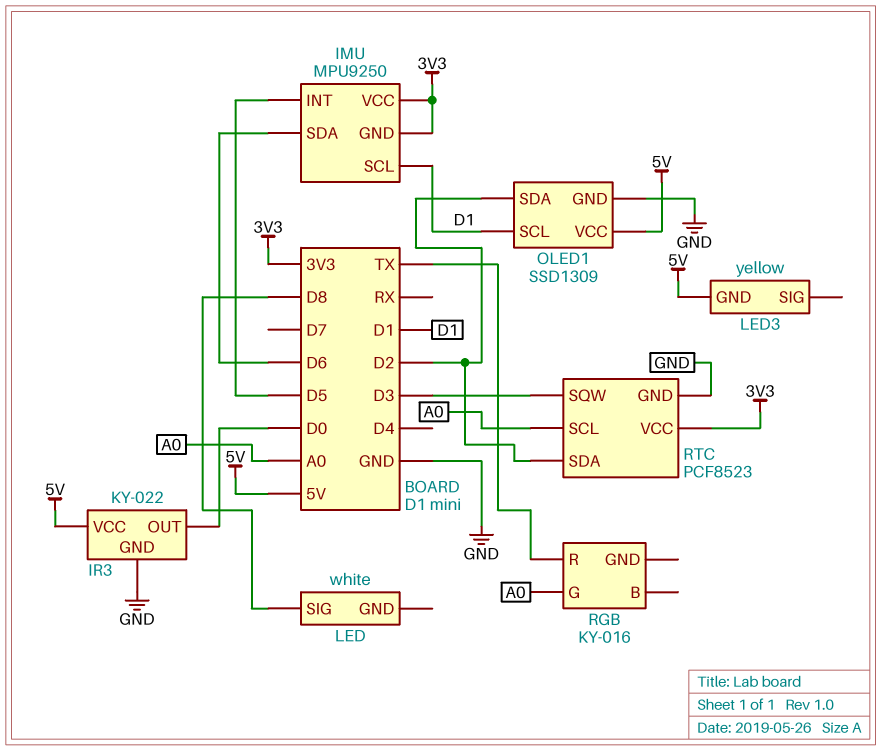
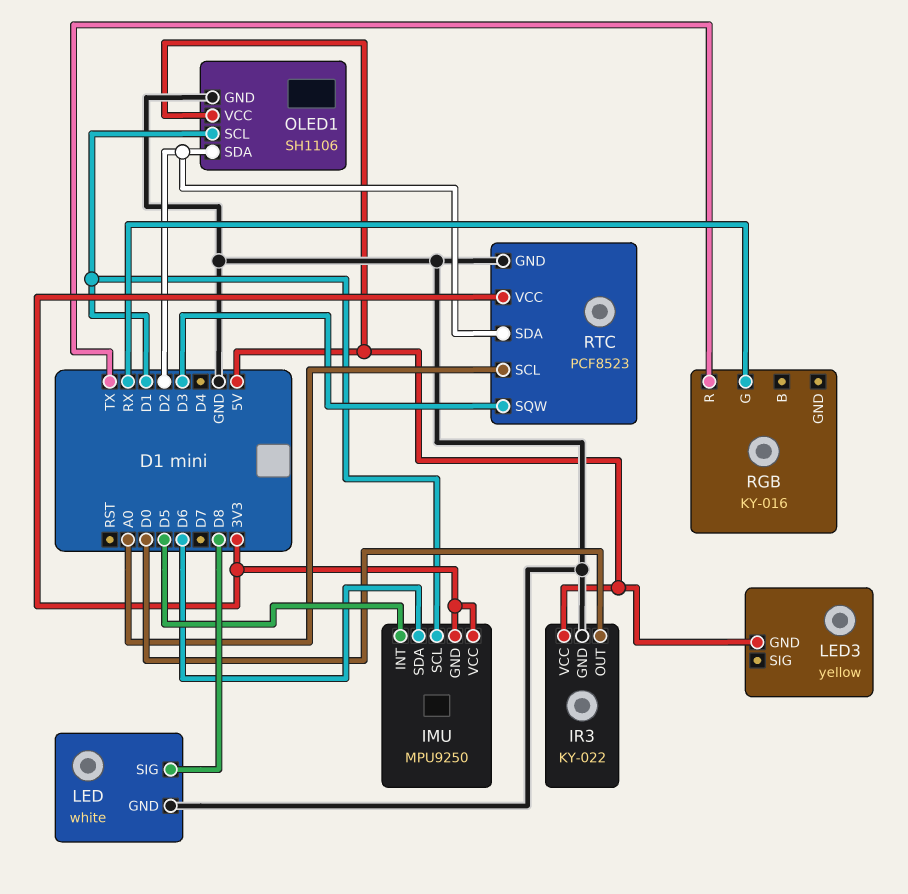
LED pin GND: none -> GND
OLED1: SSD1309 -> SH1106
RGB pin G: A0 -> RX

